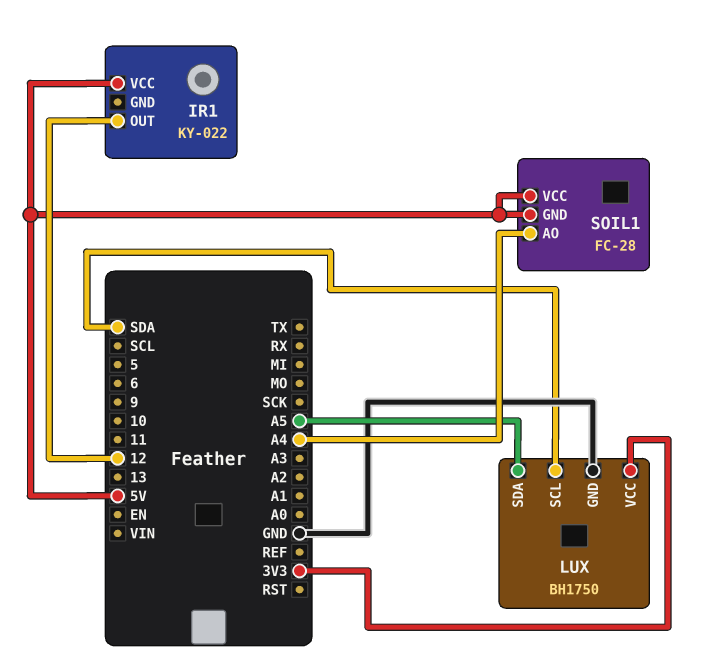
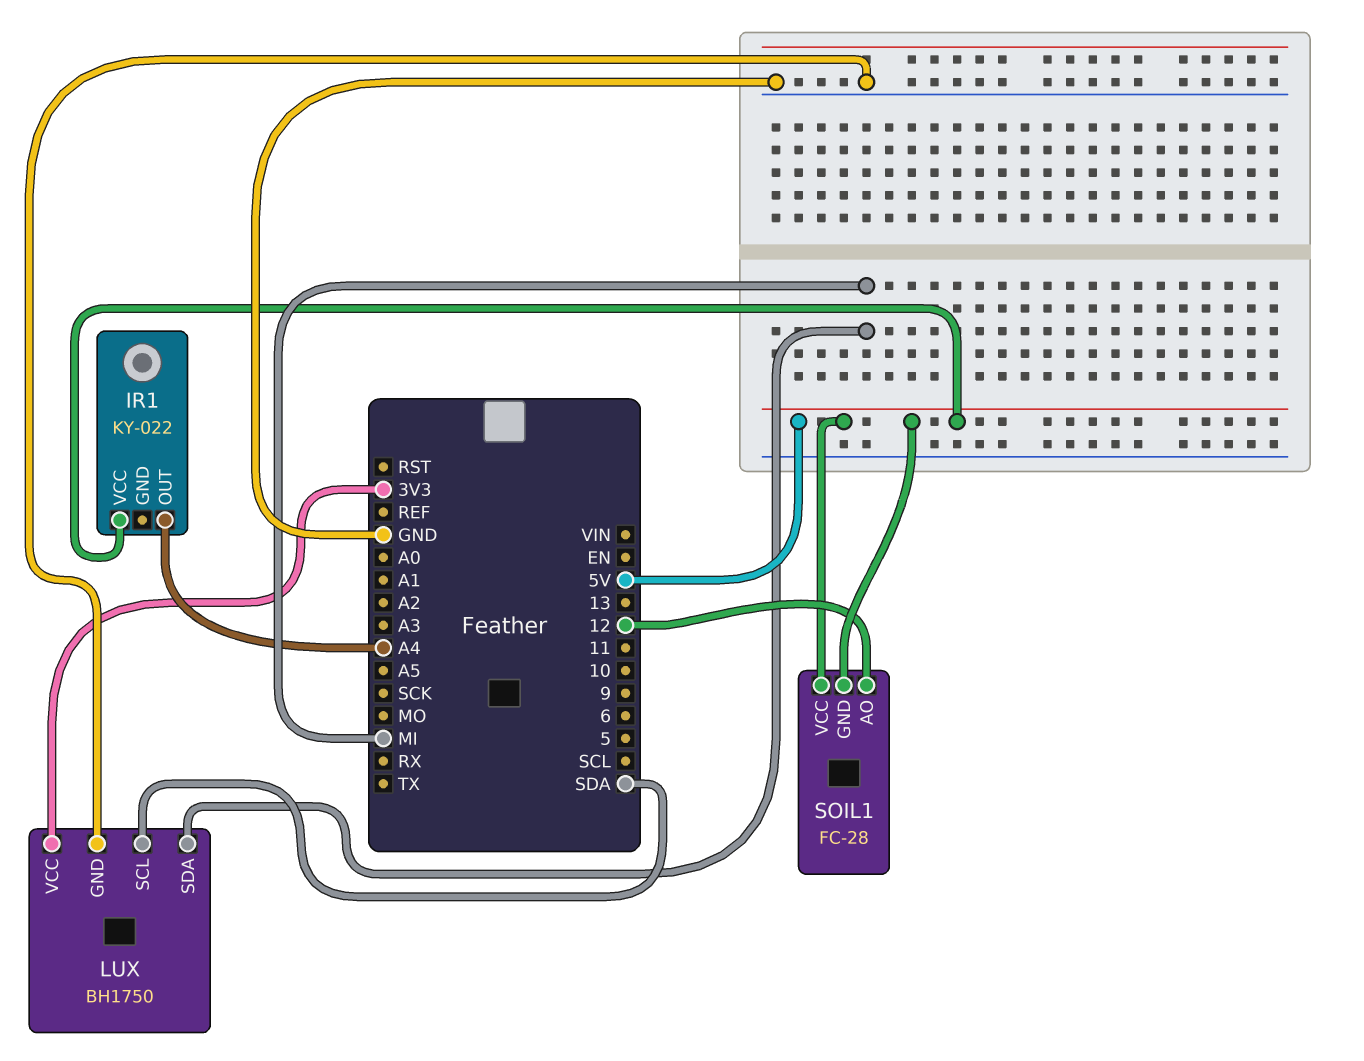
IR1 pin OUT: 12 -> A4
LUX pin SDA: A5 -> MI
SOIL1 pin AO: A4 -> 12

